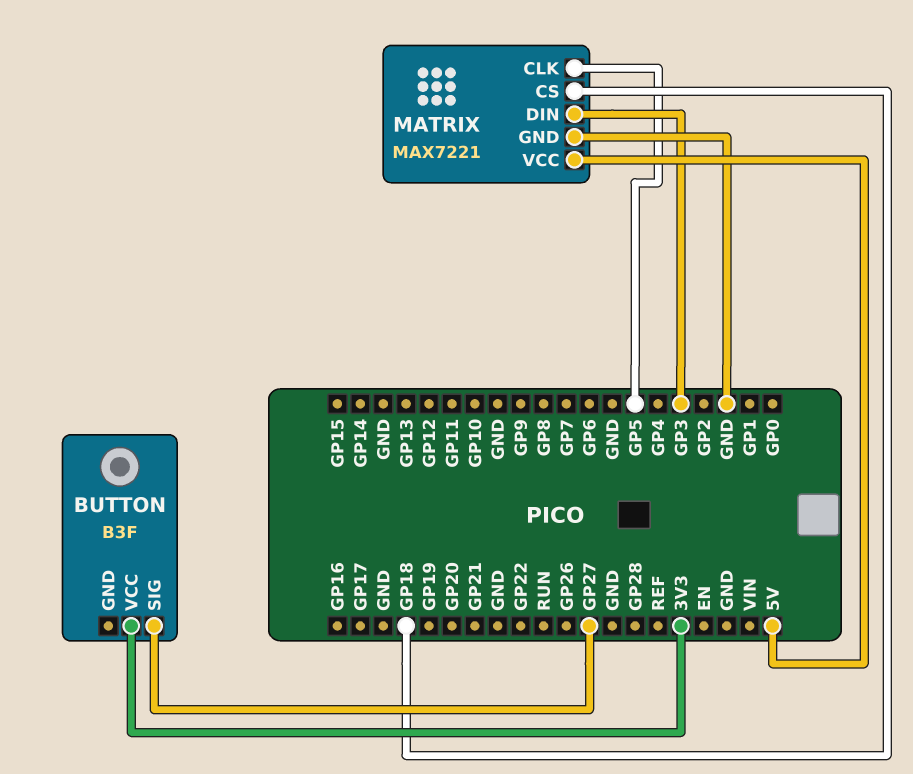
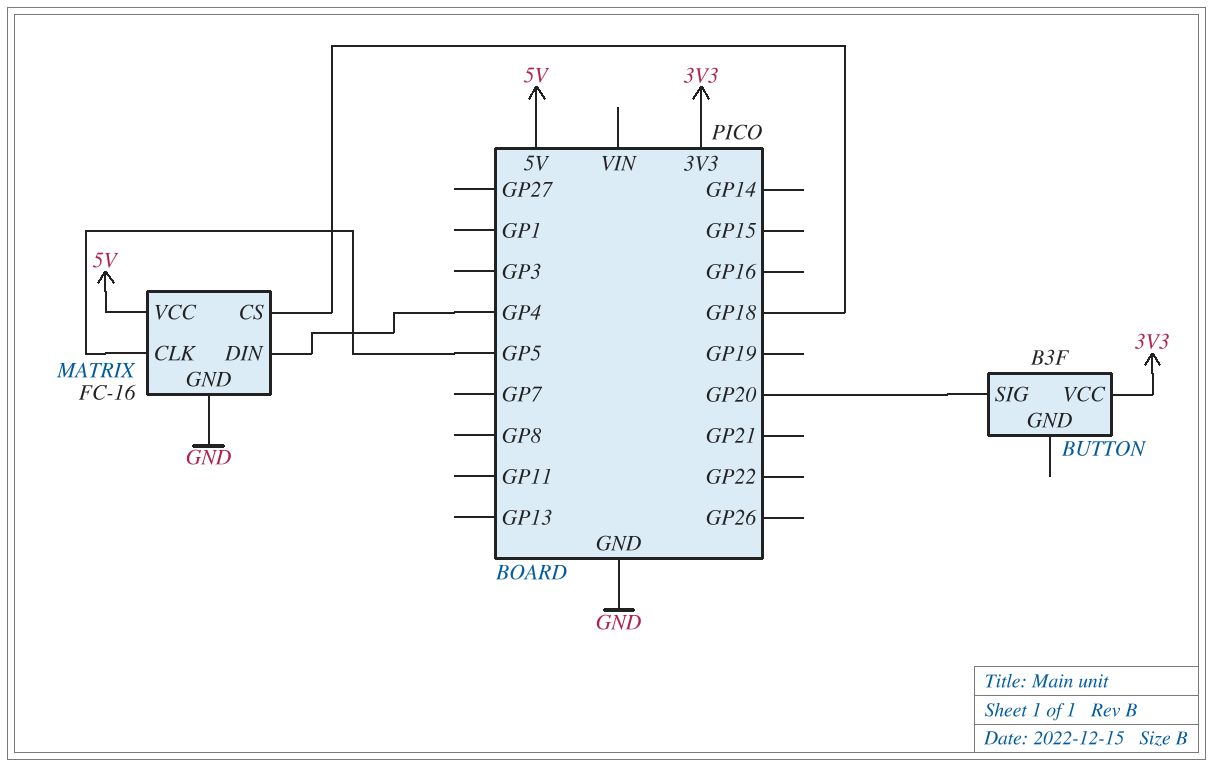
BUTTON pin SIG: GP27 -> GP20
MATRIX: MAX7221 -> FC-16
MATRIX pin DIN: GP3 -> GP4

